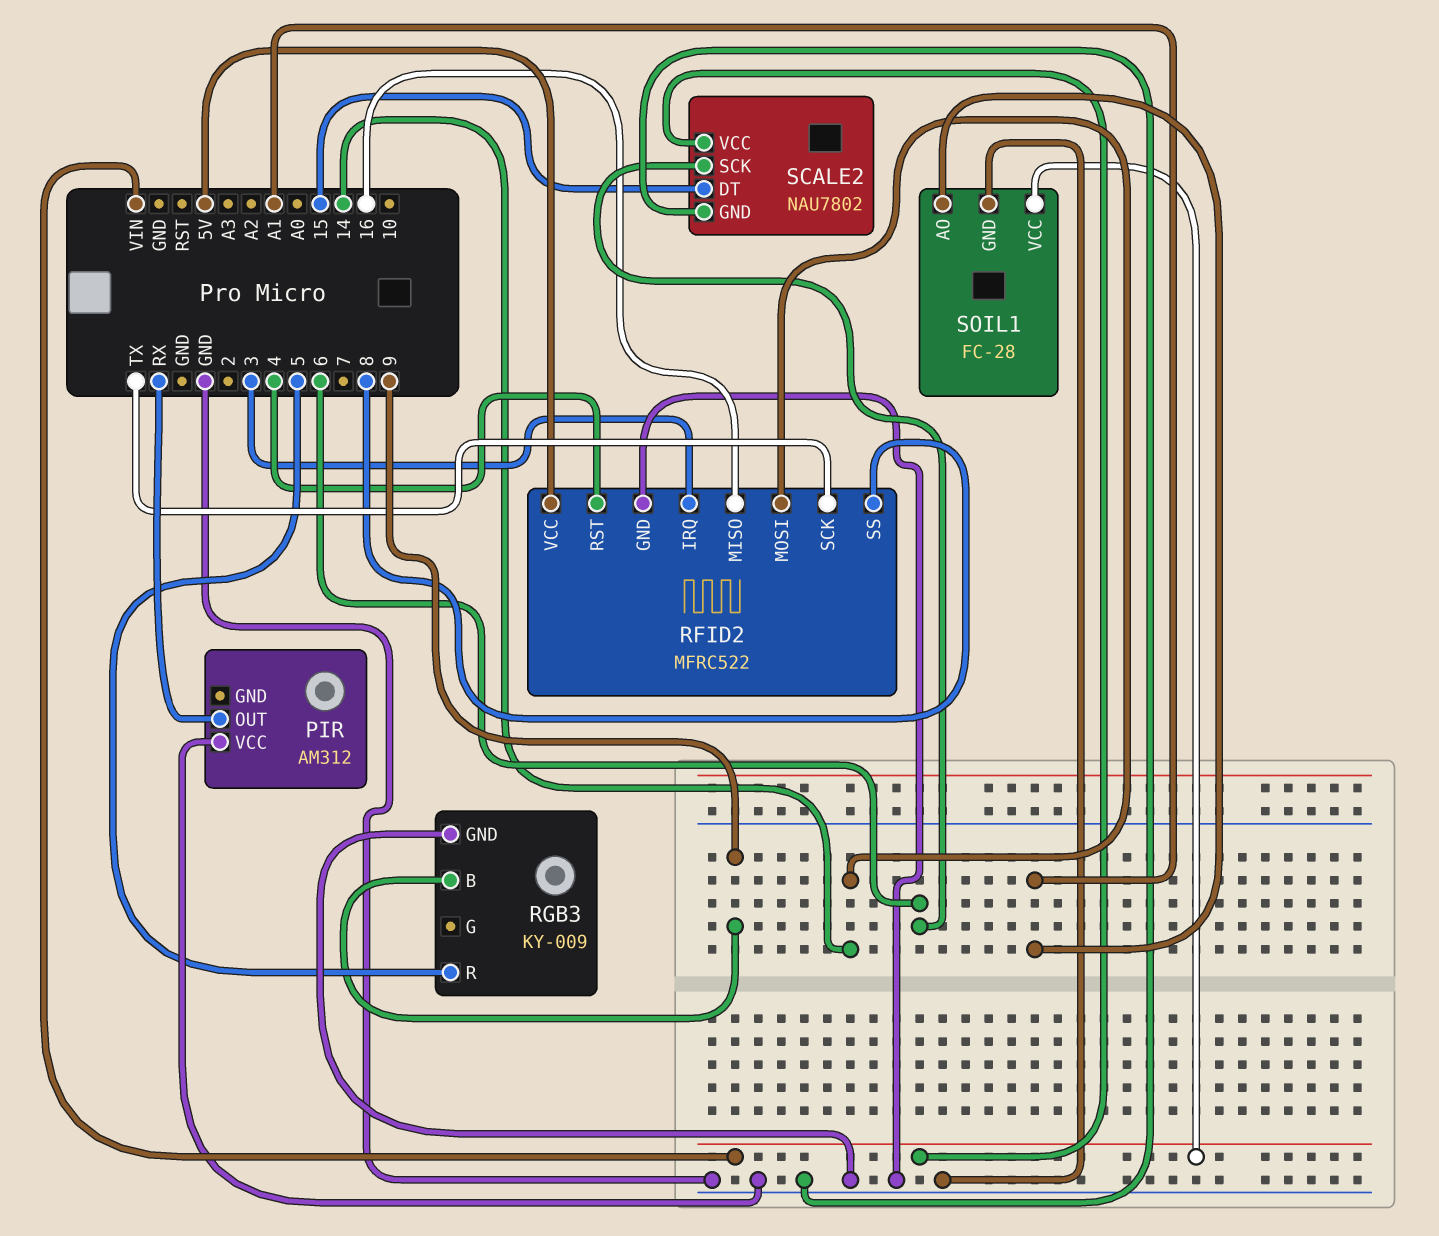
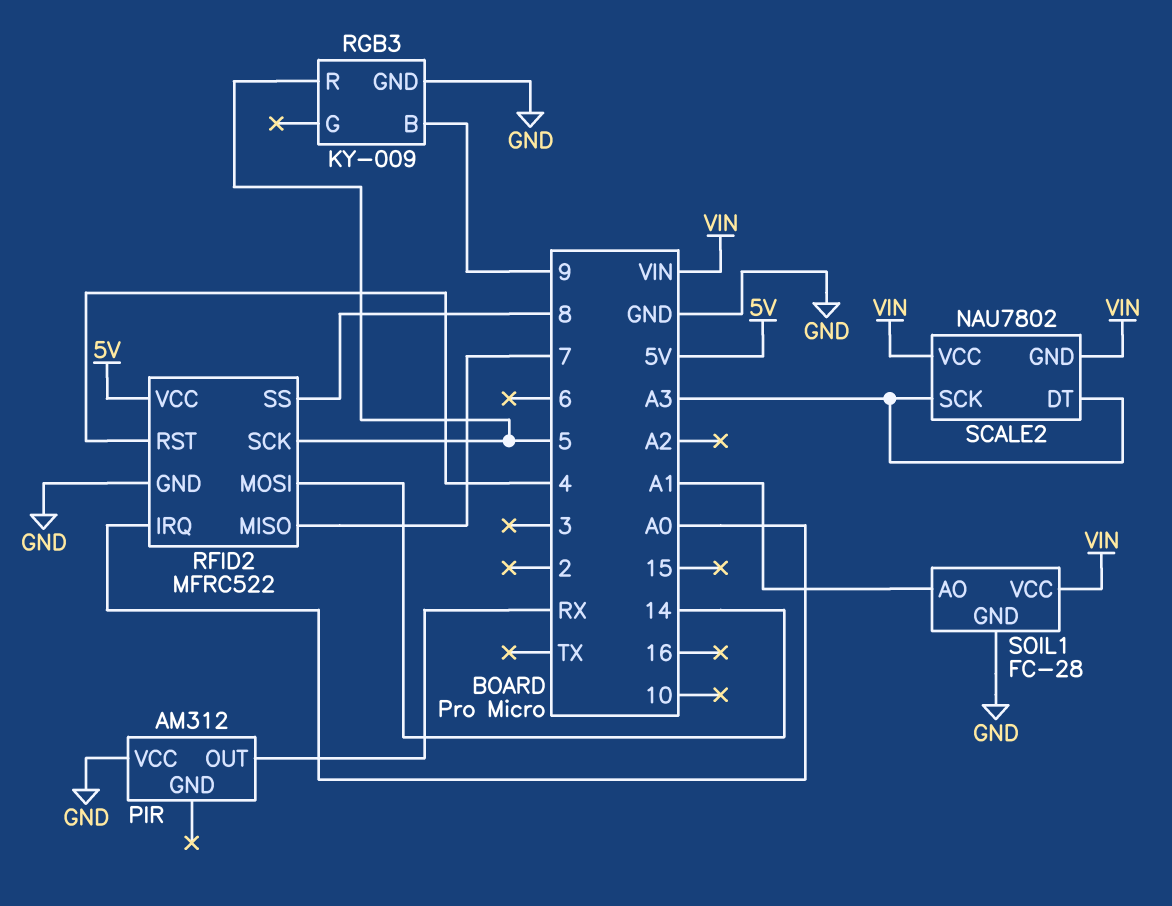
RFID2 pin IRQ: 3 -> A0
RFID2 pin MISO: 16 -> 7
RFID2 pin SCK: TX -> 5
SCALE2 pin DT: 15 -> A3
SCALE2 pin GND: GND -> VIN
SCALE2 pin SCK: 6 -> A3

